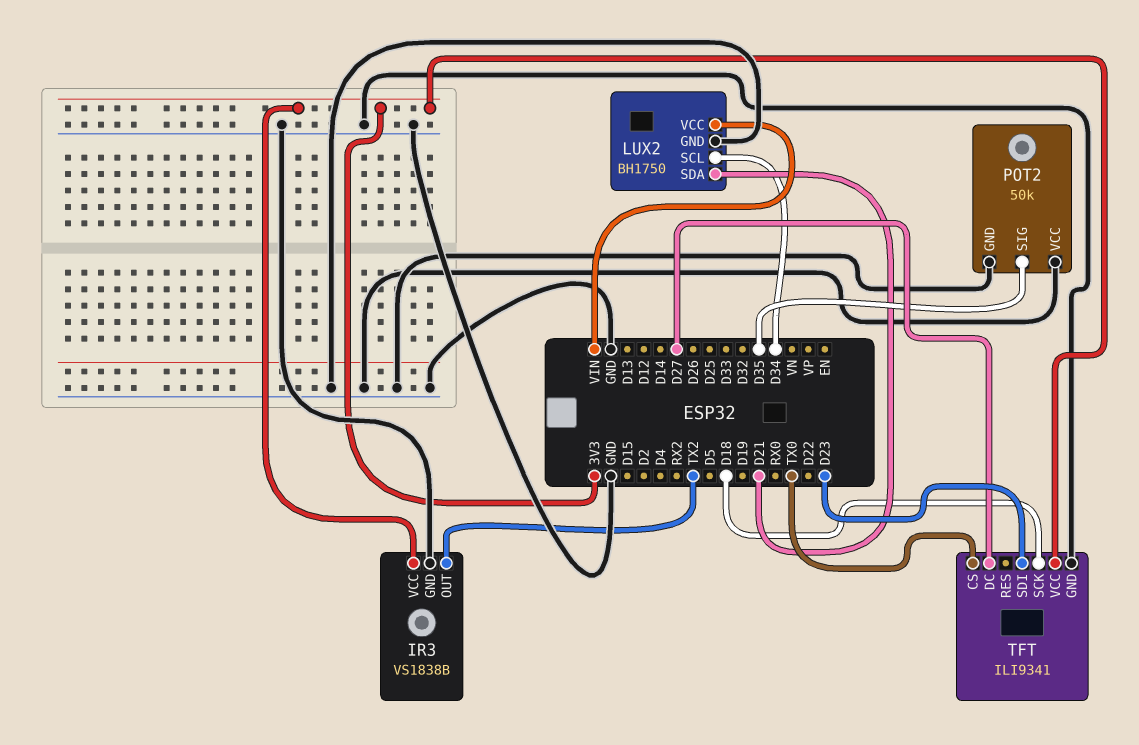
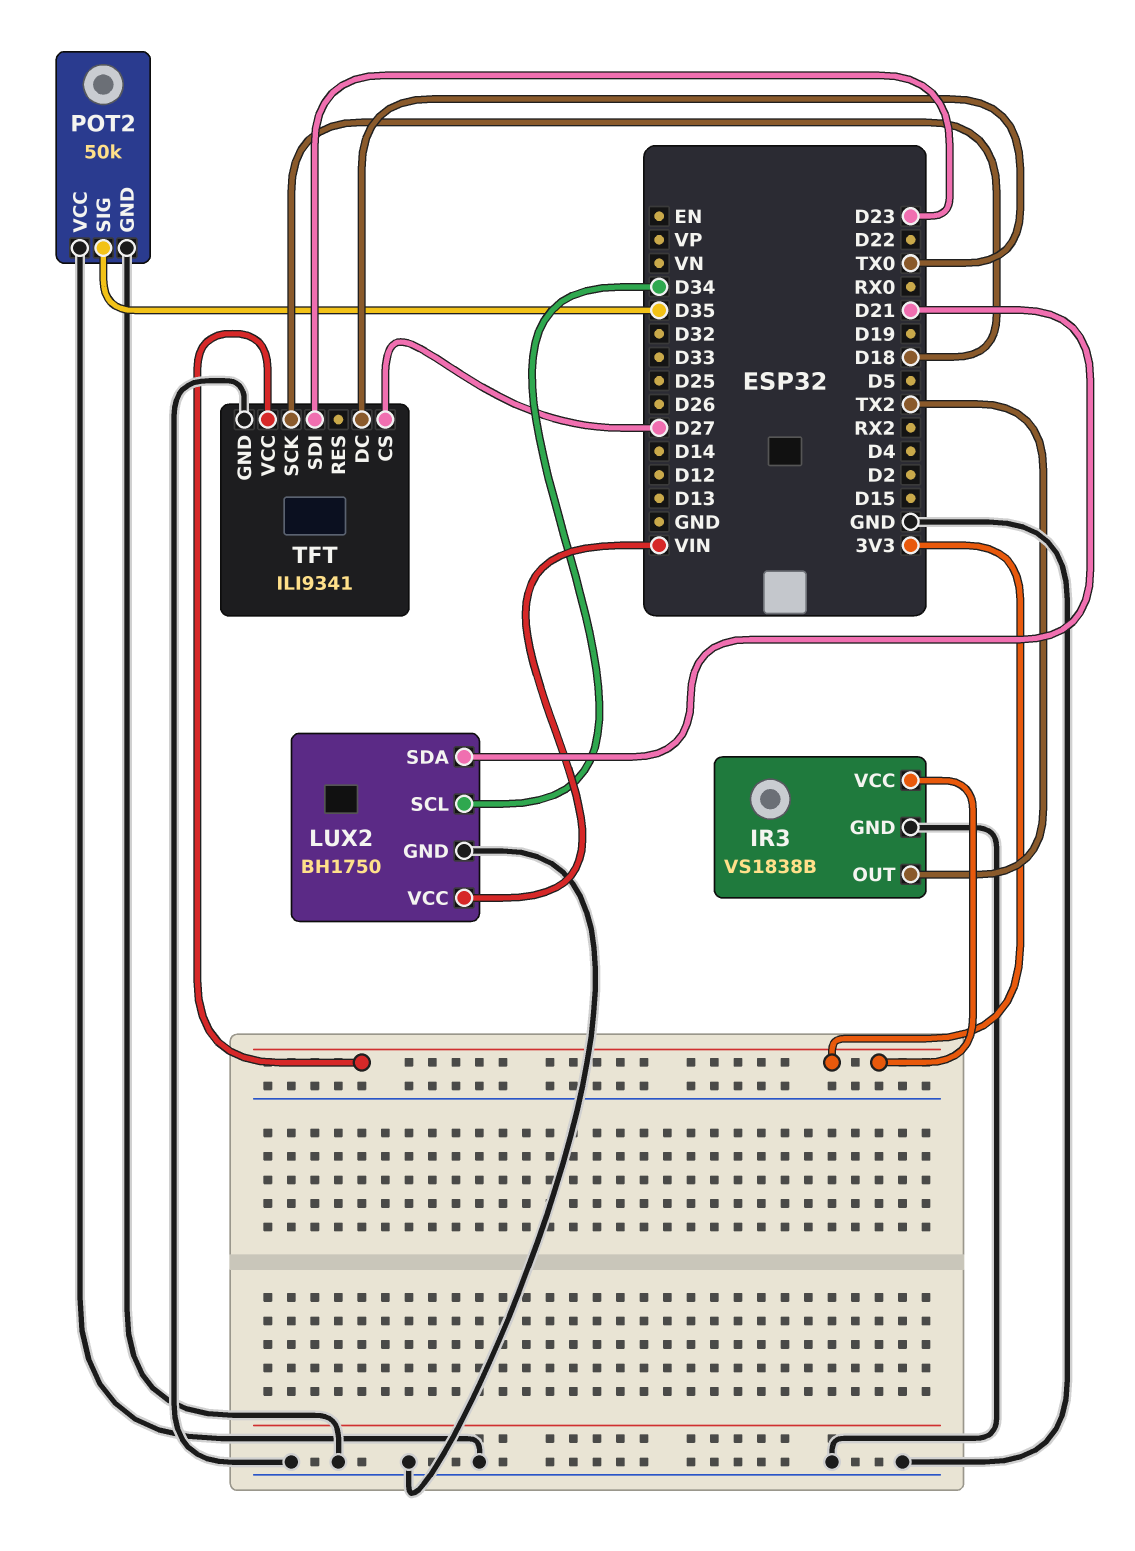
TFT pin CS: TX0 -> D27
TFT pin DC: D27 -> TX0

